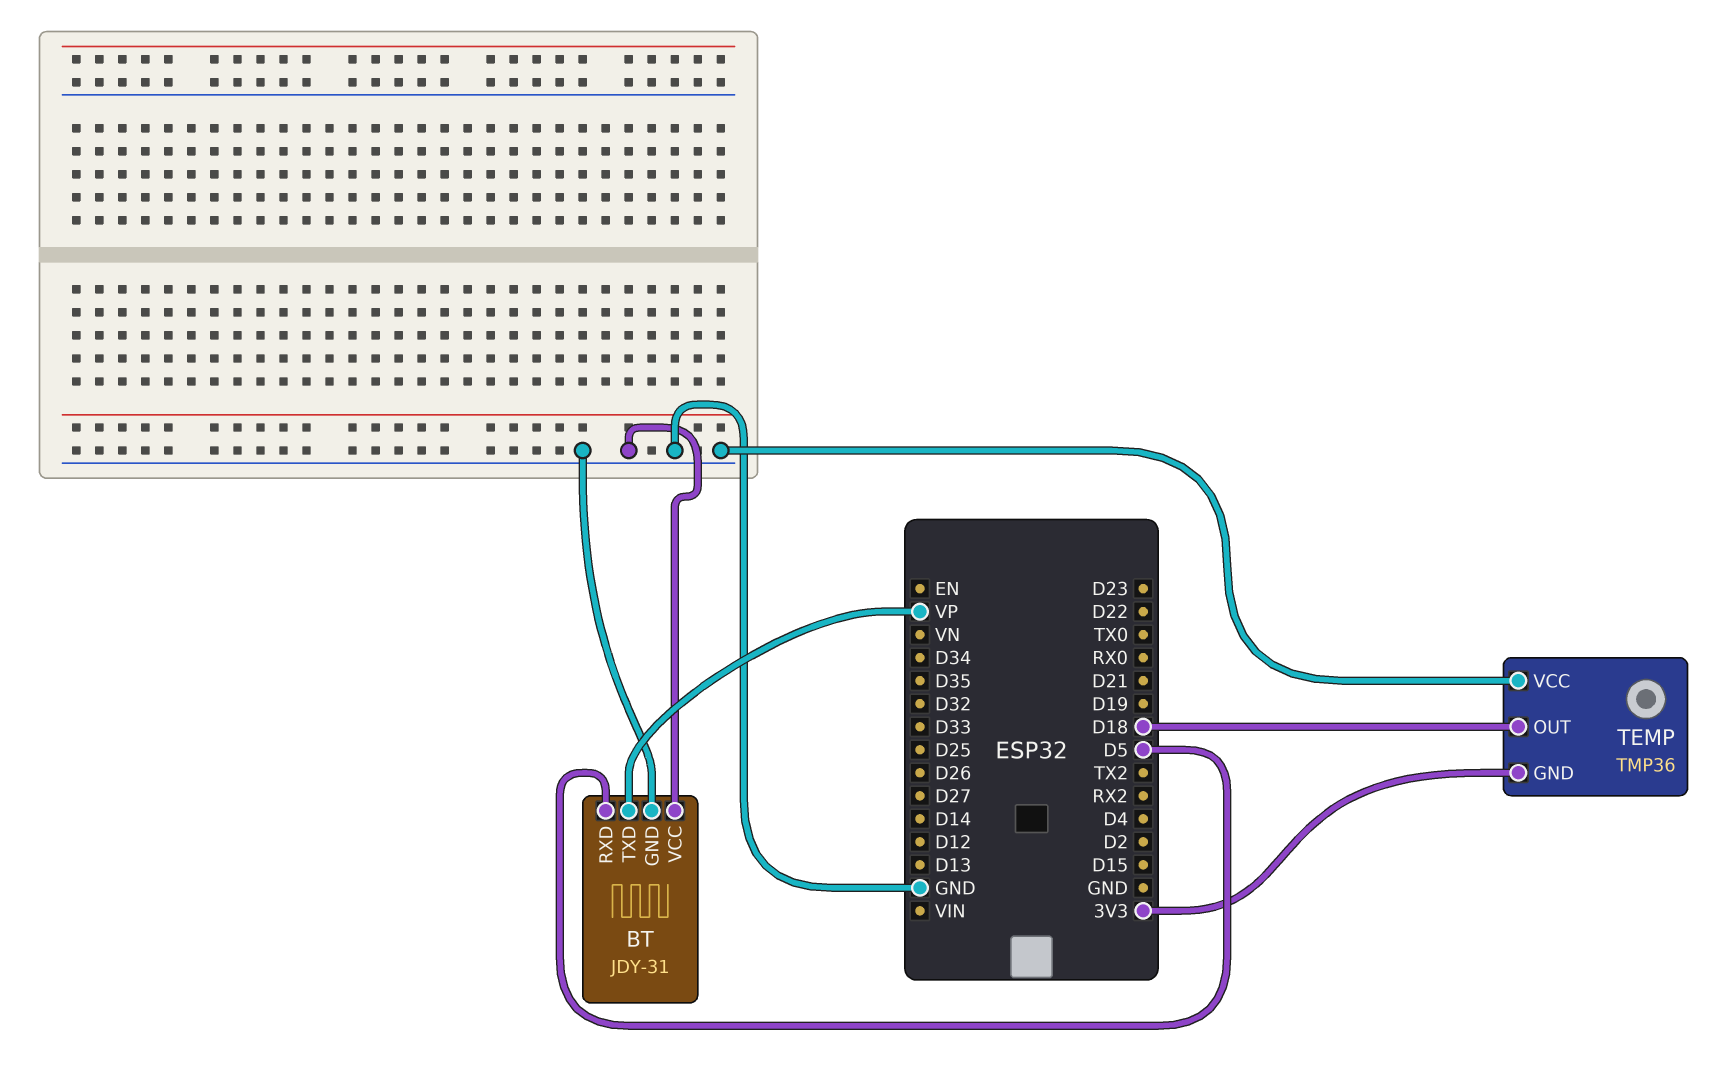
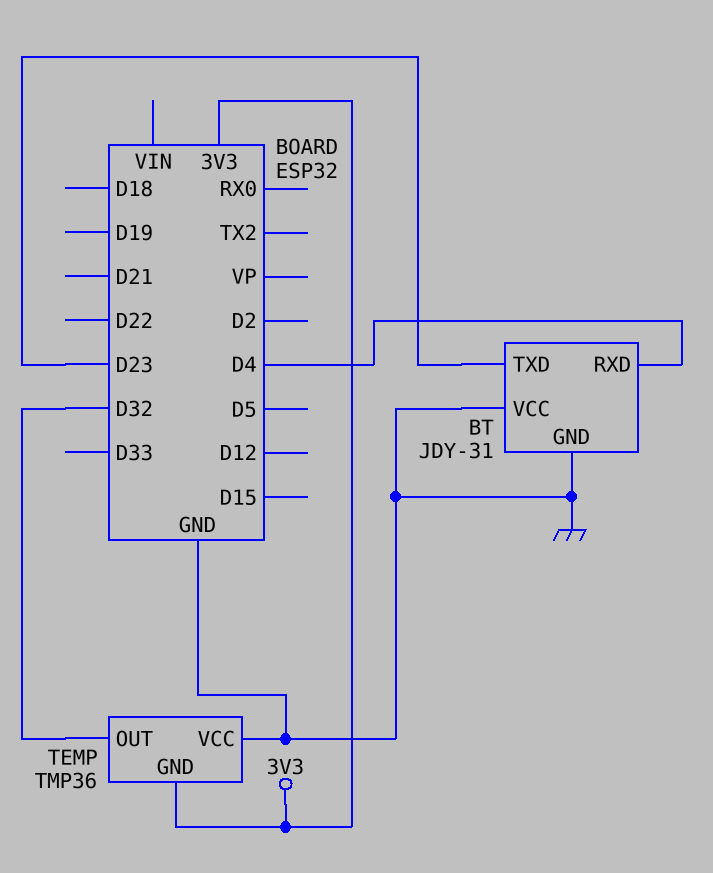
BT pin RXD: D5 -> D4
BT pin TXD: VP -> D23
TEMP pin OUT: D18 -> D32

